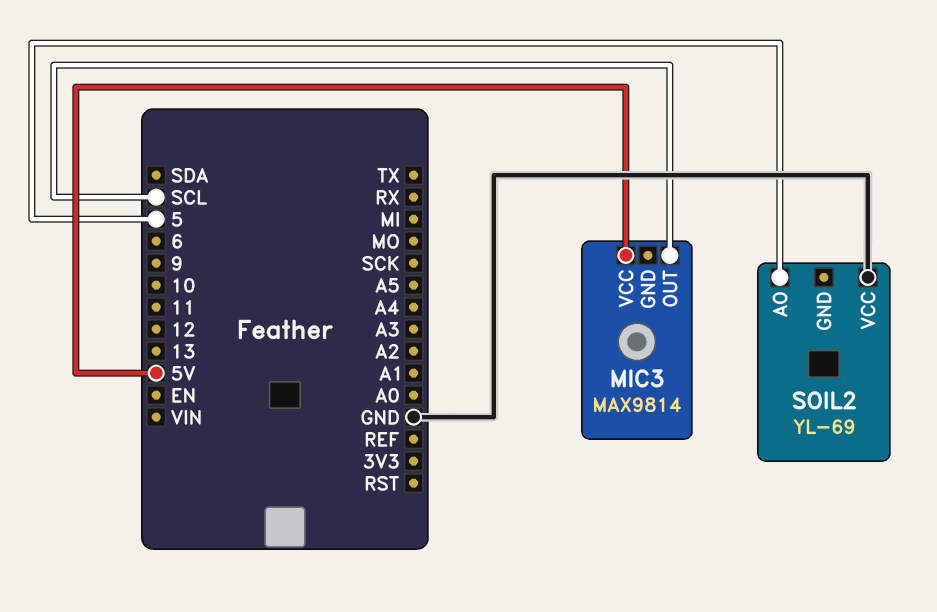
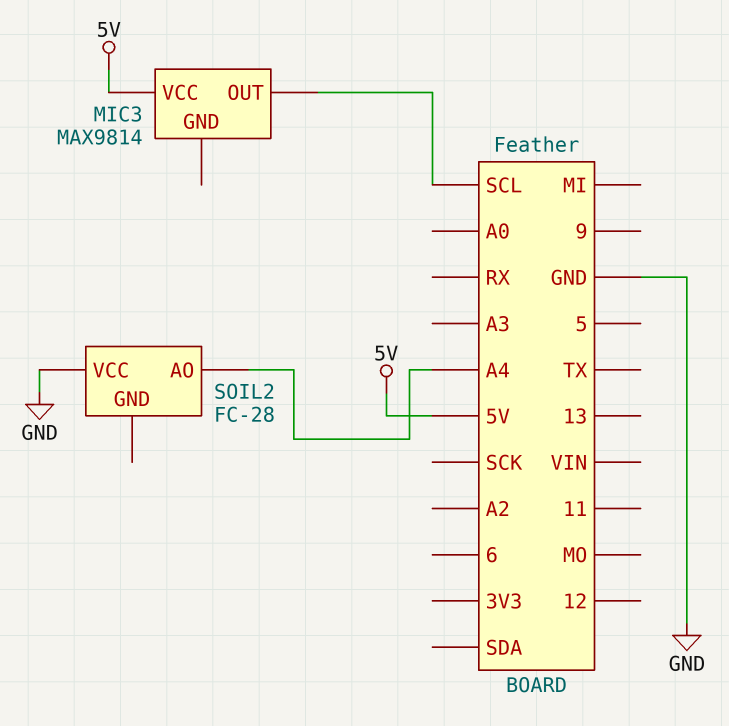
SOIL2: YL-69 -> FC-28
SOIL2 pin AO: 5 -> A4

